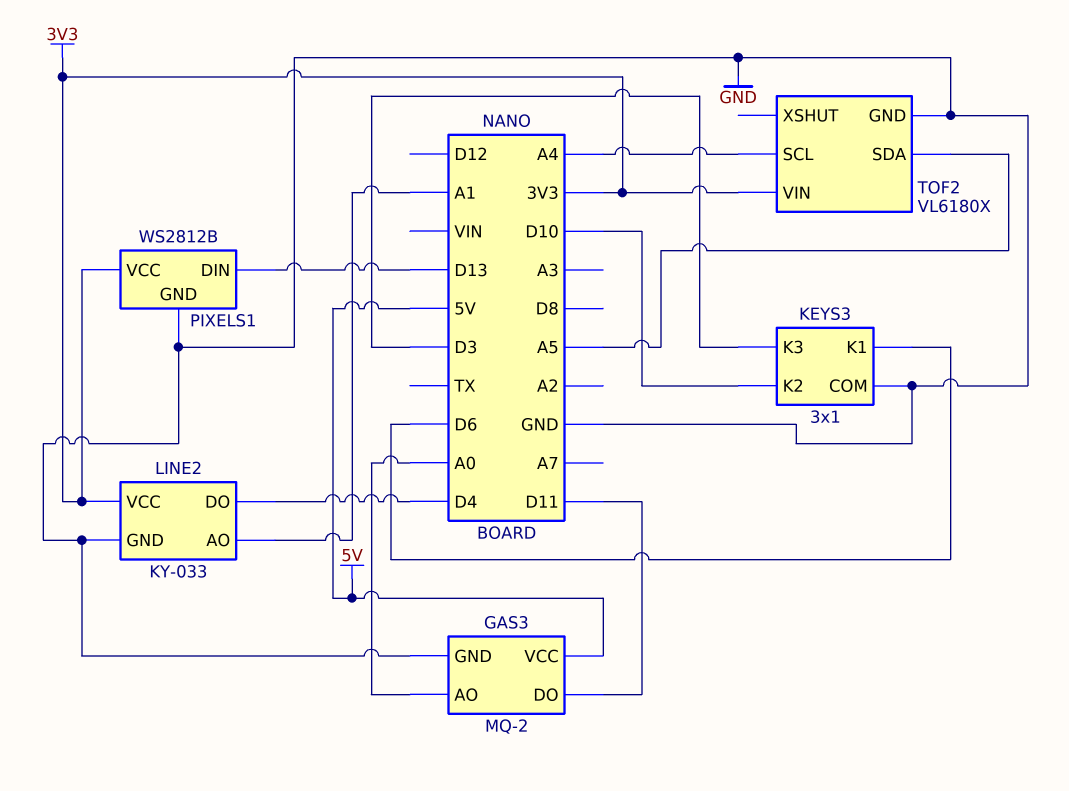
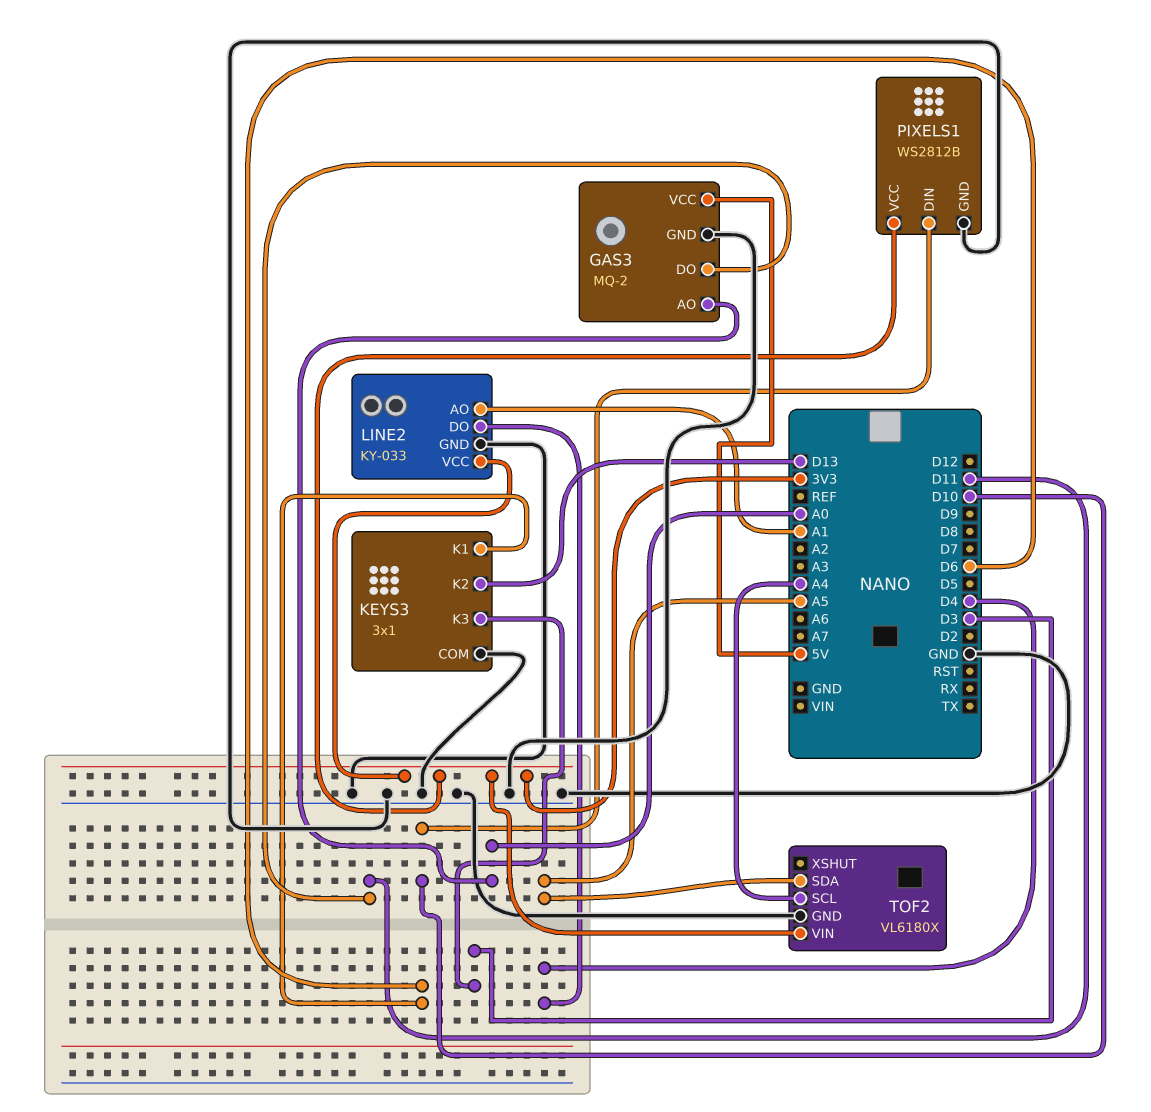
KEYS3 pin K2: D10 -> D13
PIXELS1 pin DIN: D13 -> D10

